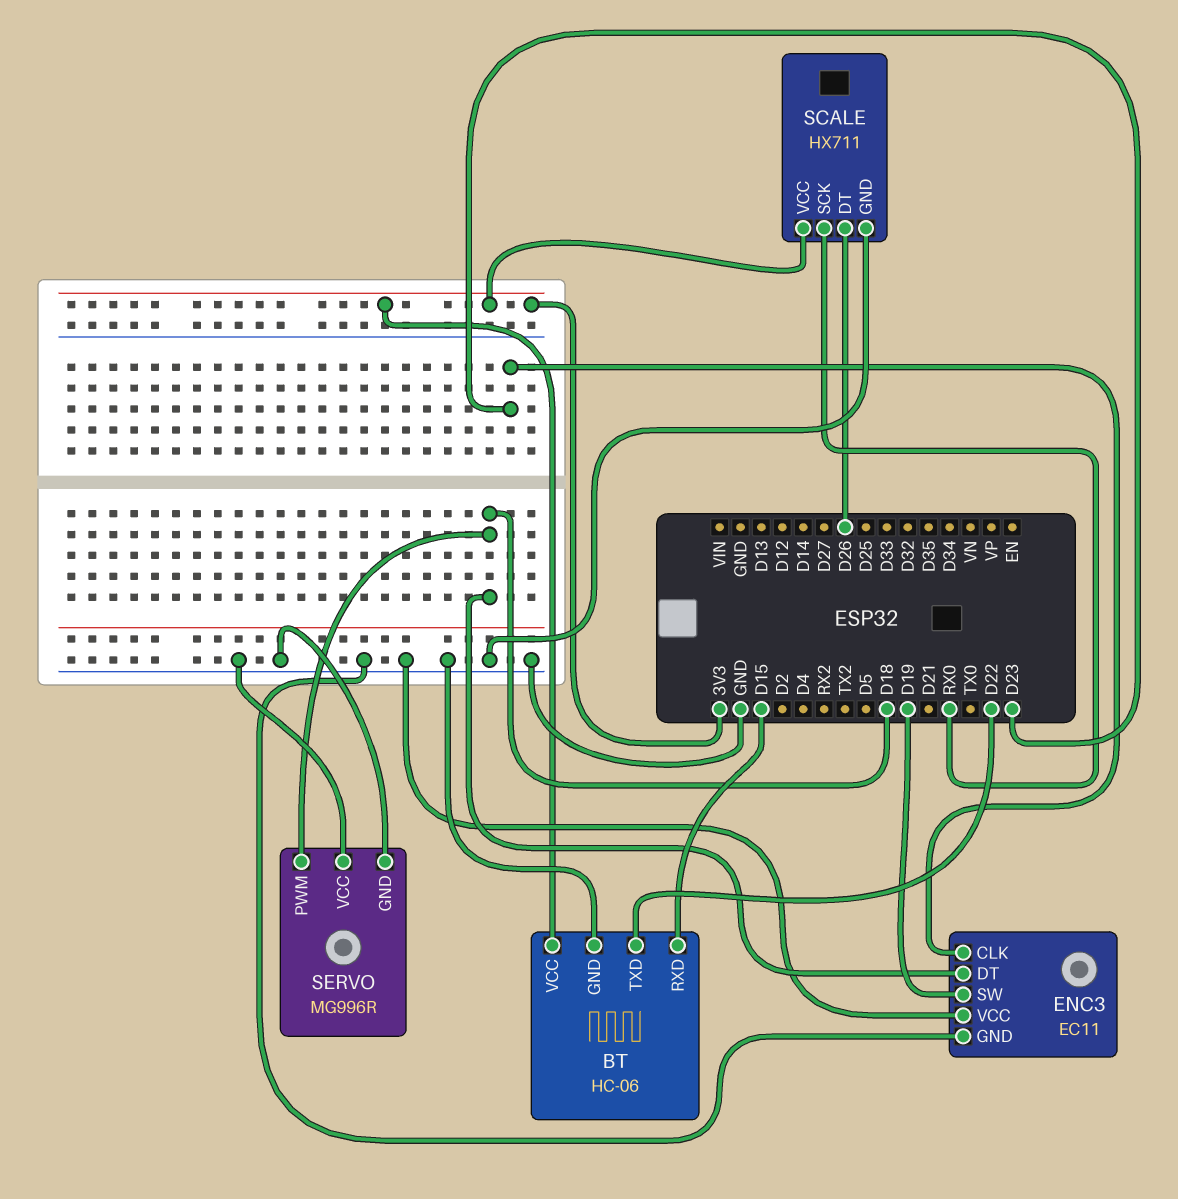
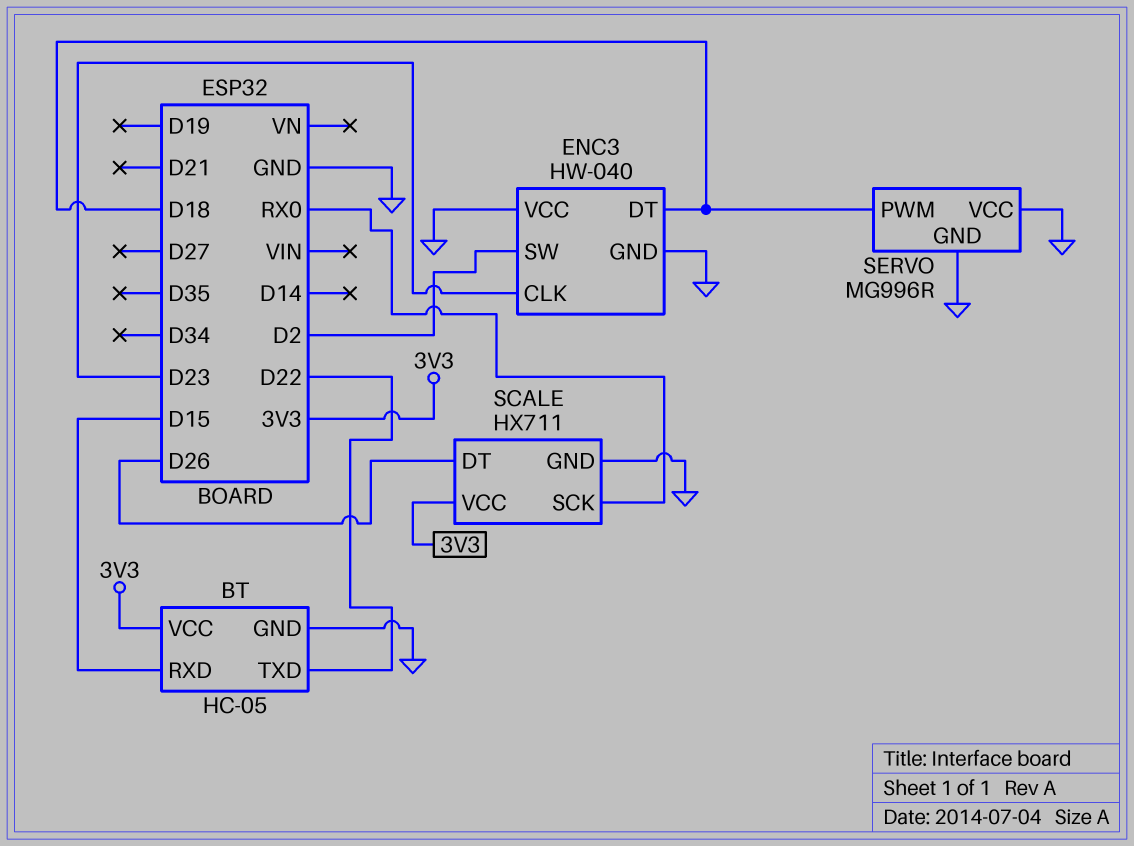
BT: HC-06 -> HC-05
ENC3: EC11 -> HW-040
ENC3 pin SW: D19 -> D2

